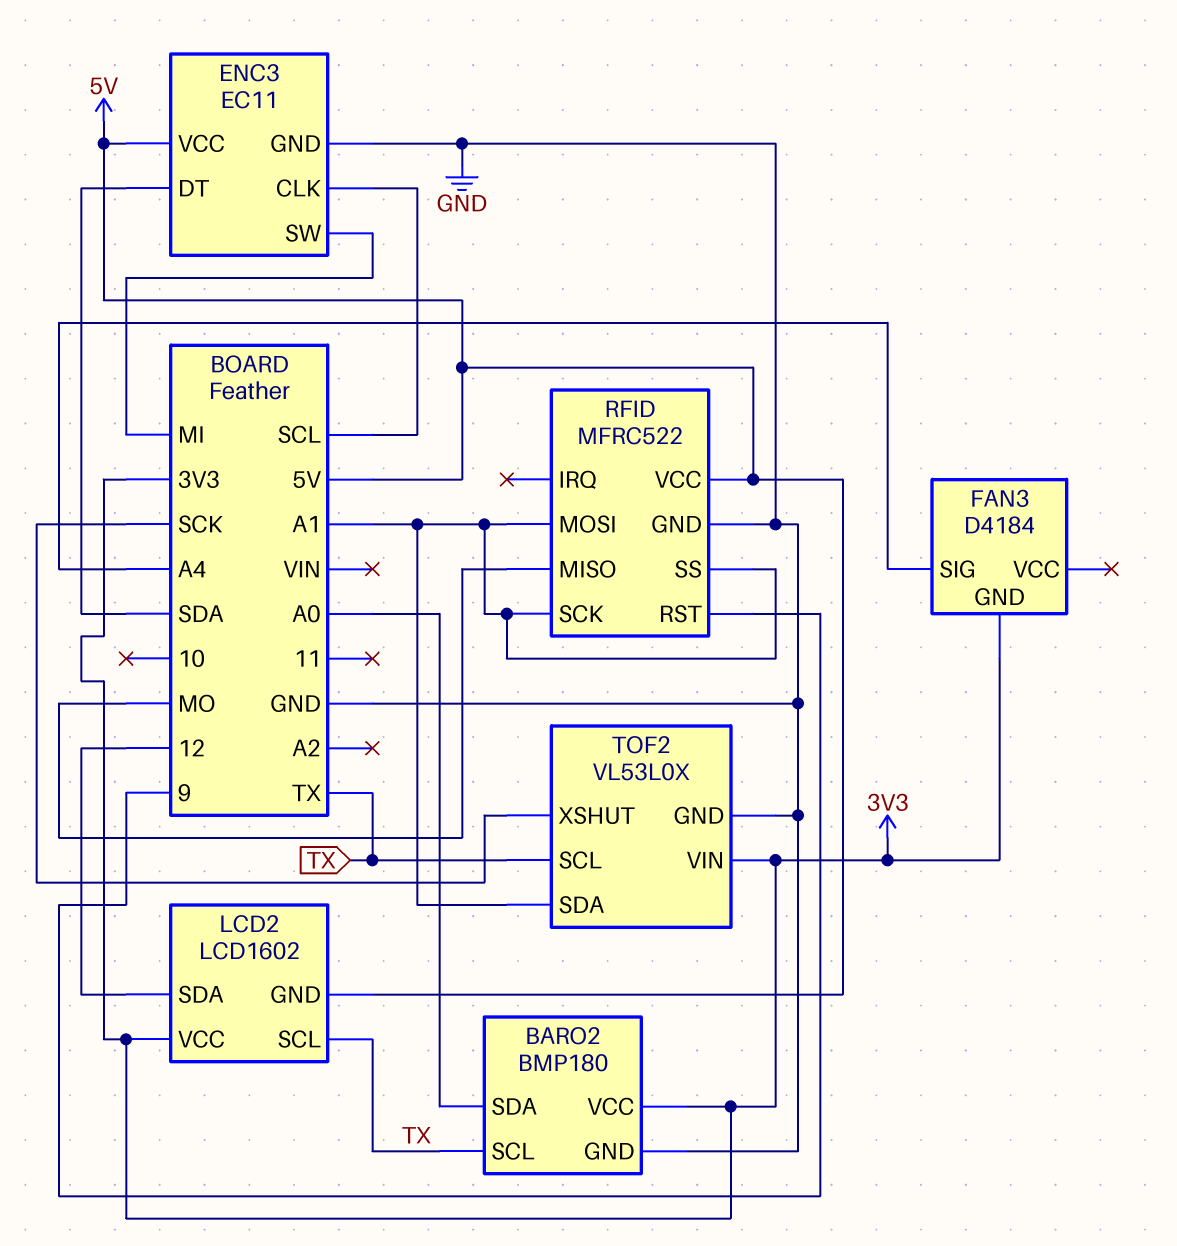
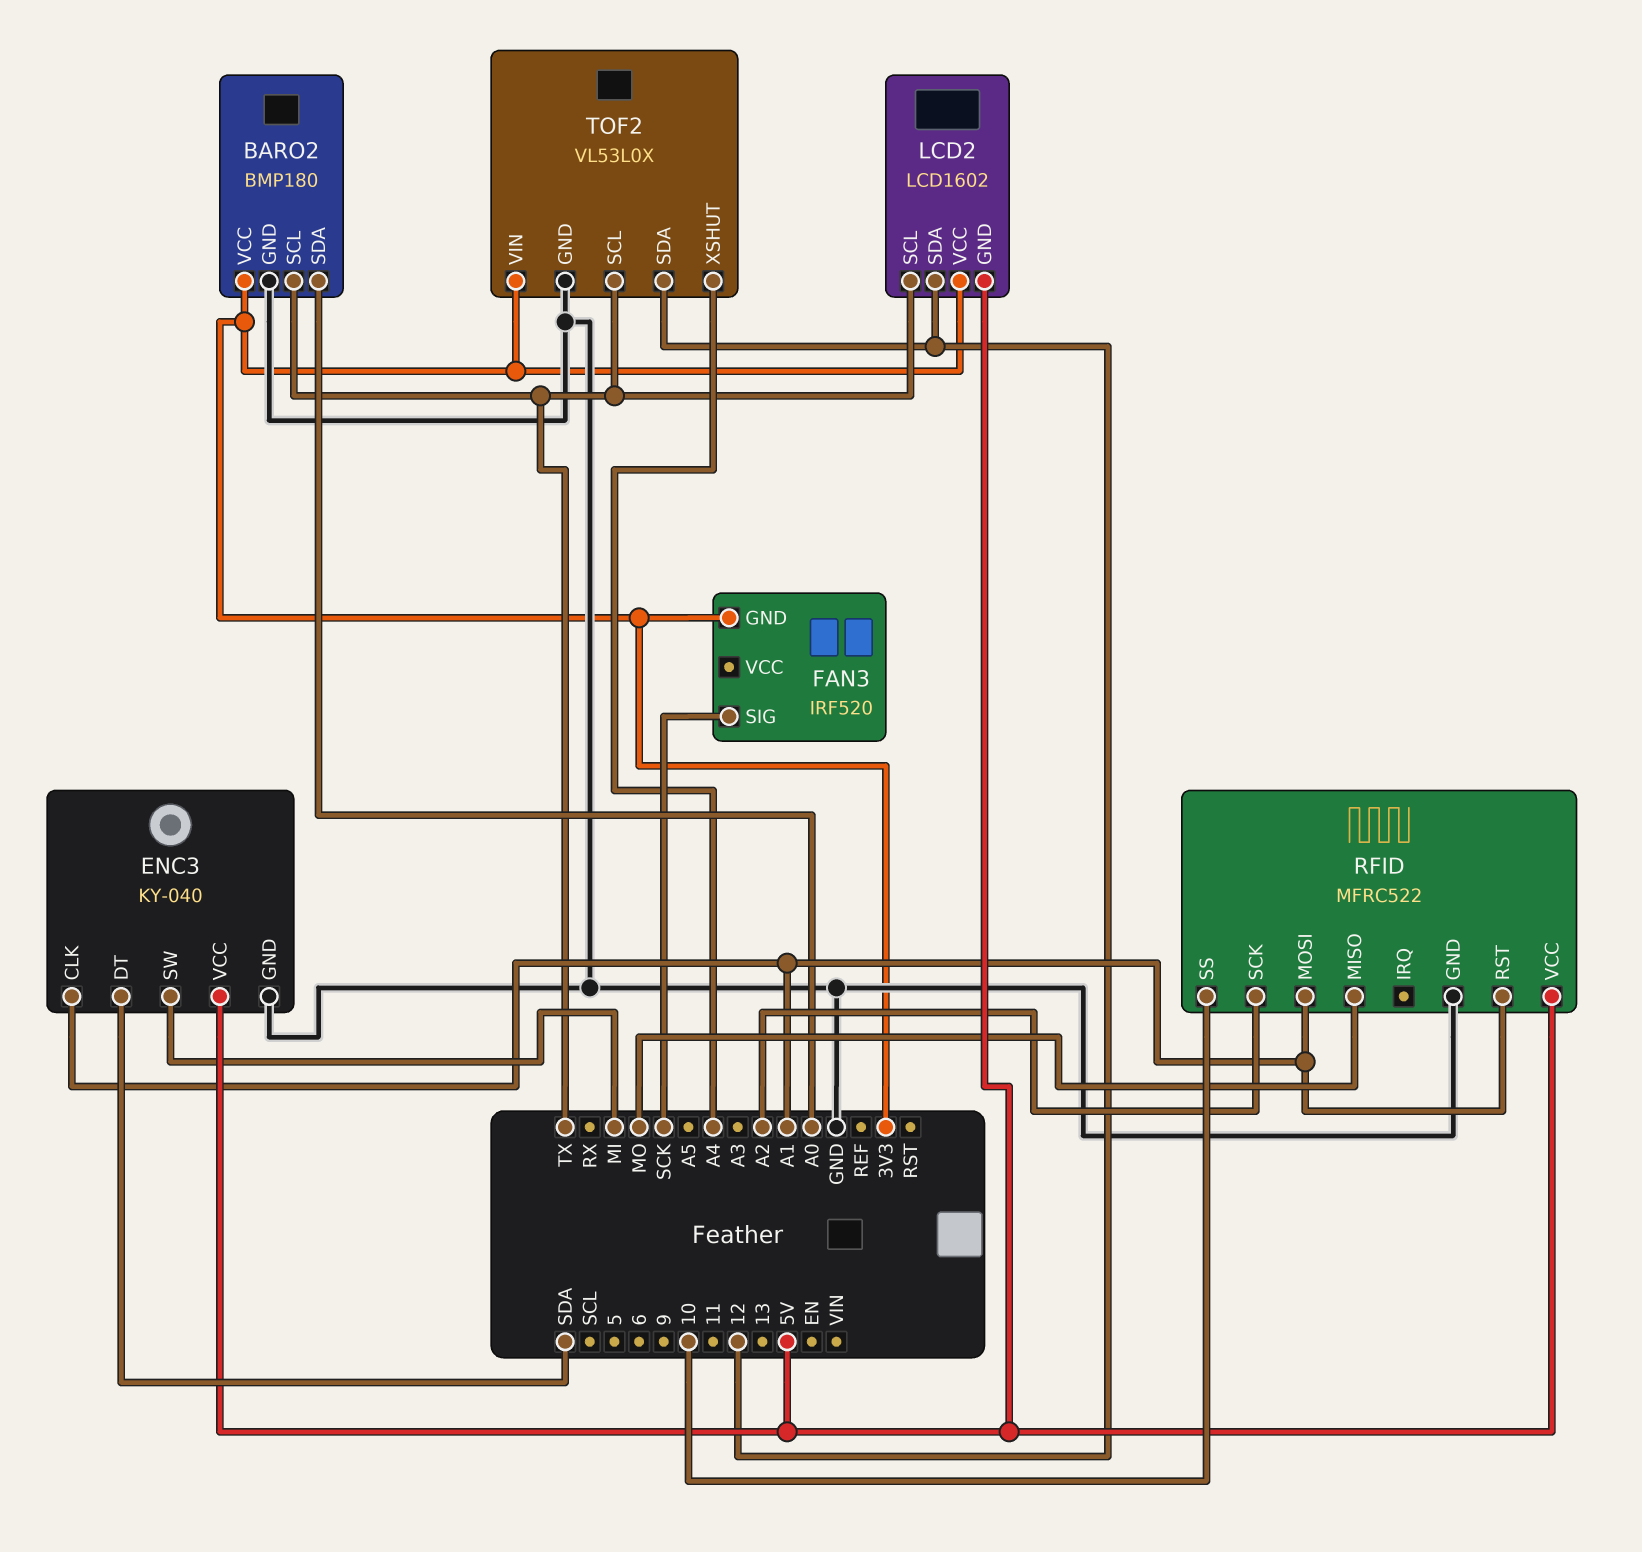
ENC3: EC11 -> KY-040
ENC3 pin CLK: SCL -> A1
FAN3: D4184 -> IRF520
FAN3 pin SIG: A4 -> SCK
RFID pin RST: 9 -> A1
RFID pin SCK: A1 -> A2
RFID pin SS: A1 -> 10
TOF2 pin SDA: A1 -> 12
TOF2 pin XSHUT: SCK -> A4

